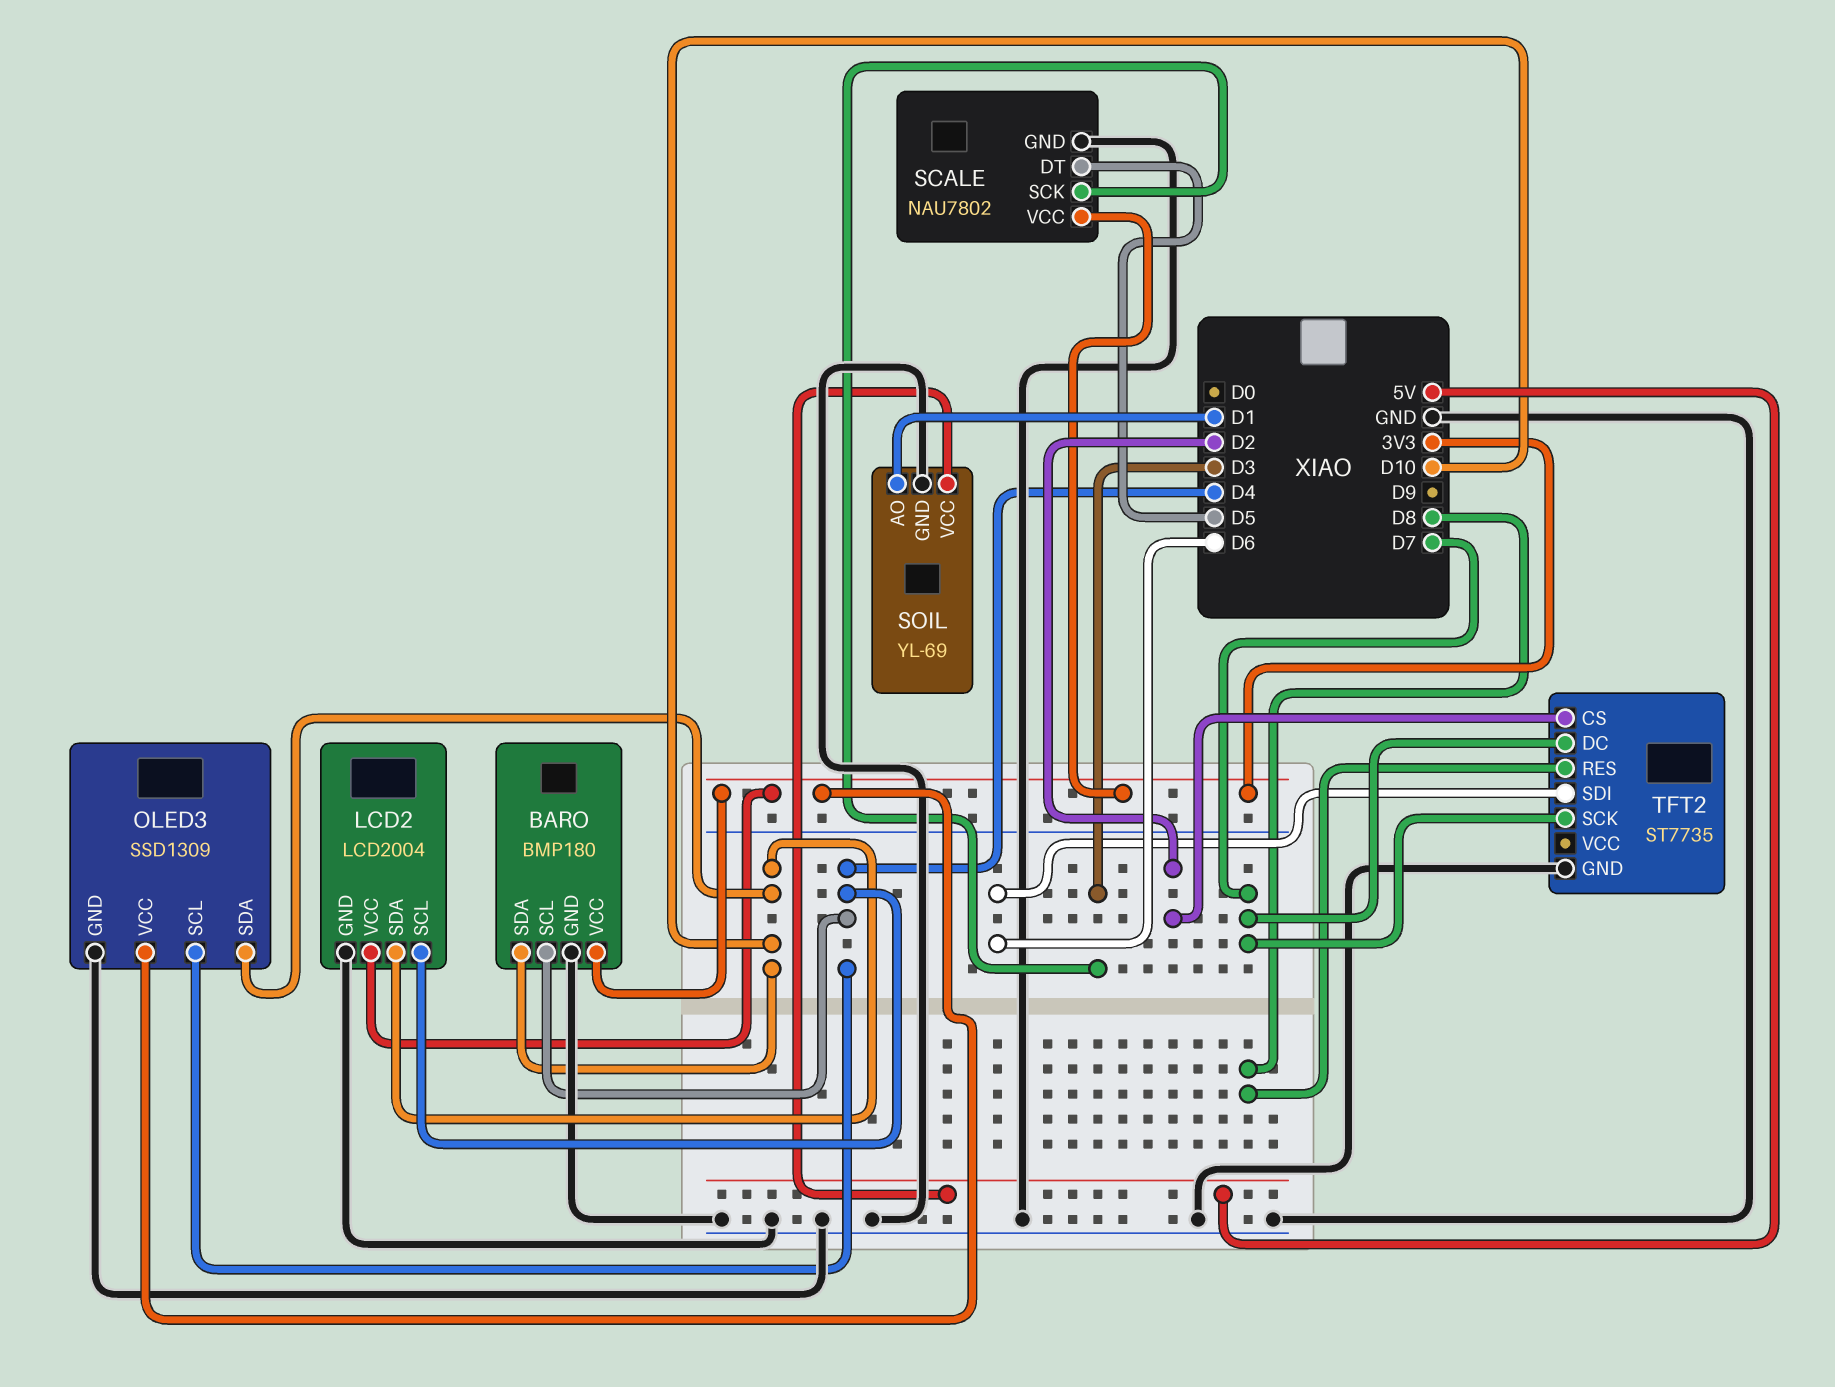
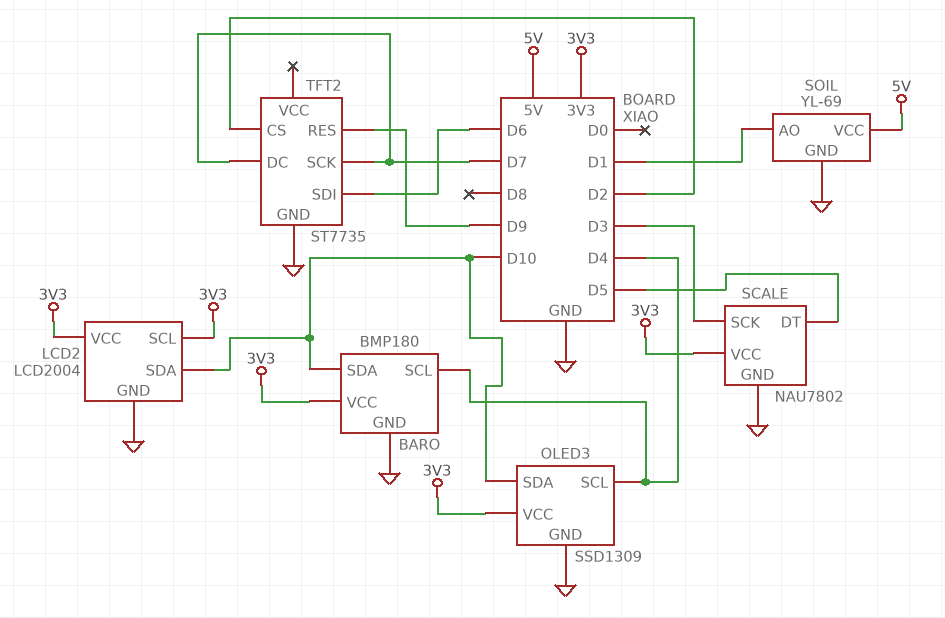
LCD2 pin SCL: D4 -> 3V3
TFT2 pin RES: D8 -> D9

